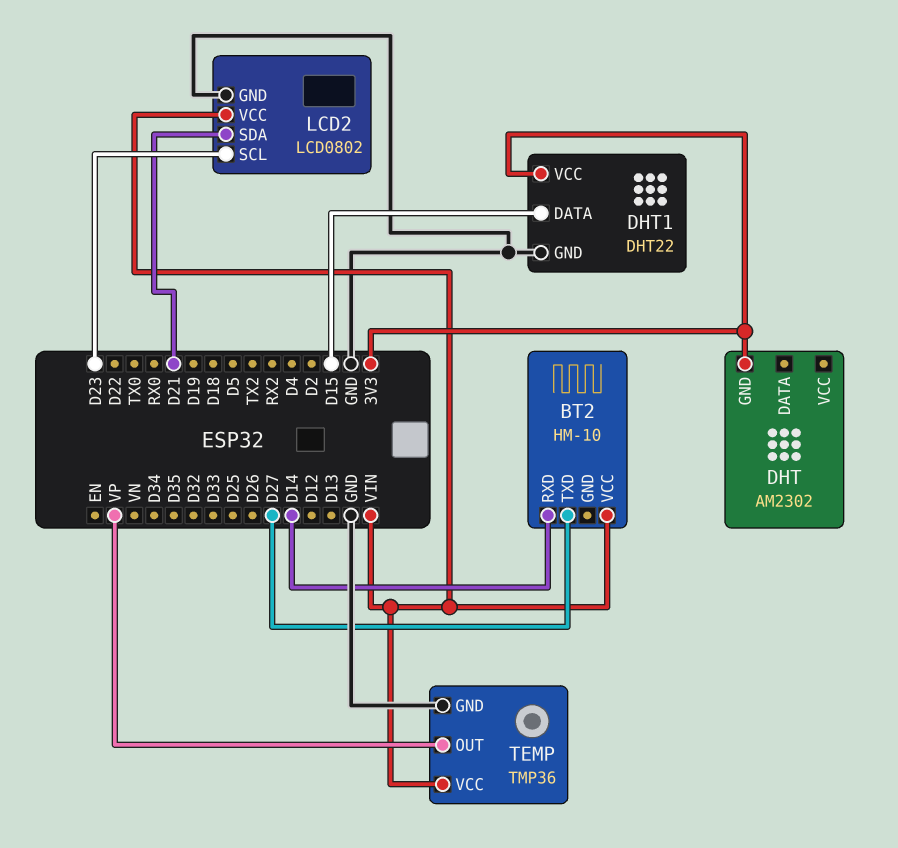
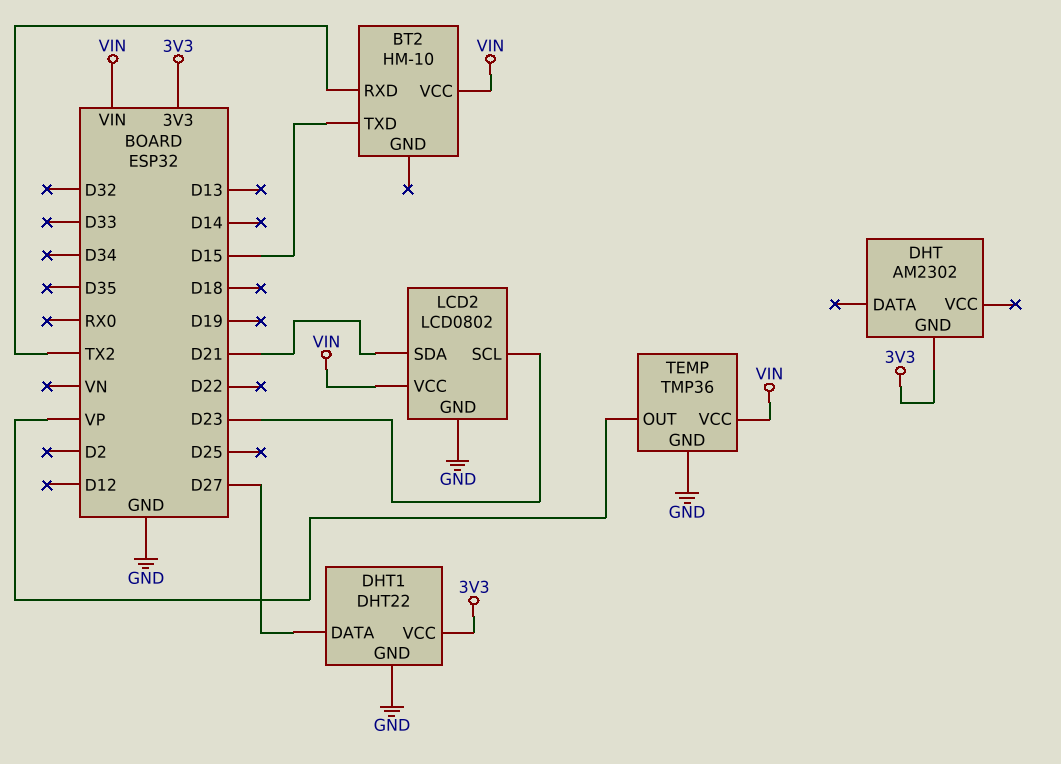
BT2 pin RXD: D14 -> TX2
BT2 pin TXD: D27 -> D15
DHT1 pin DATA: D15 -> D27

